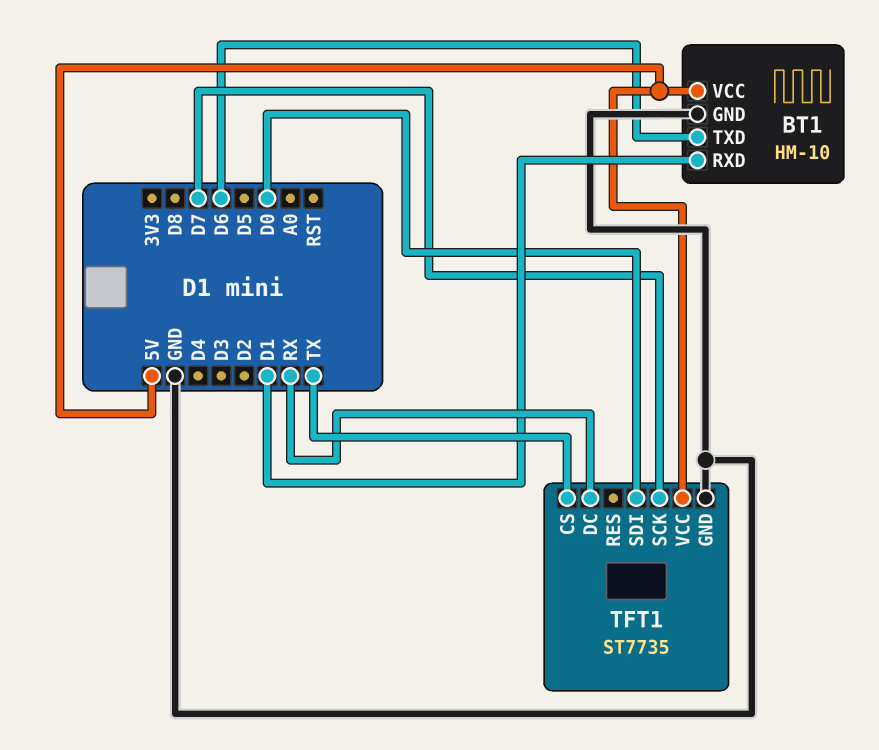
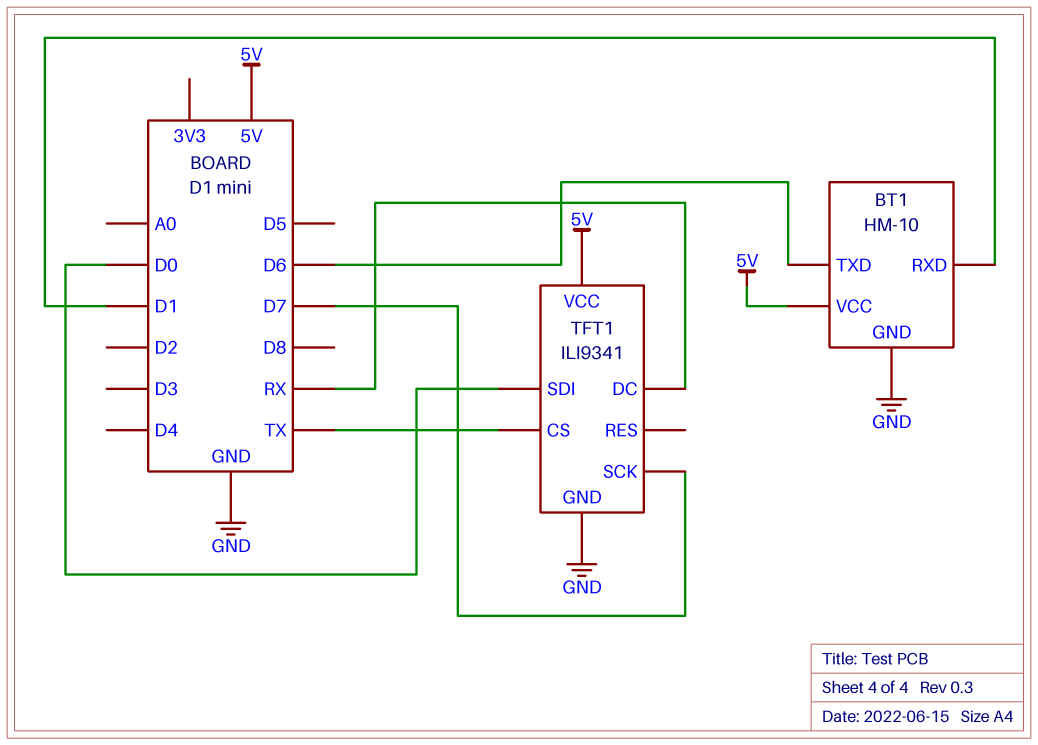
TFT1: ST7735 -> ILI9341

